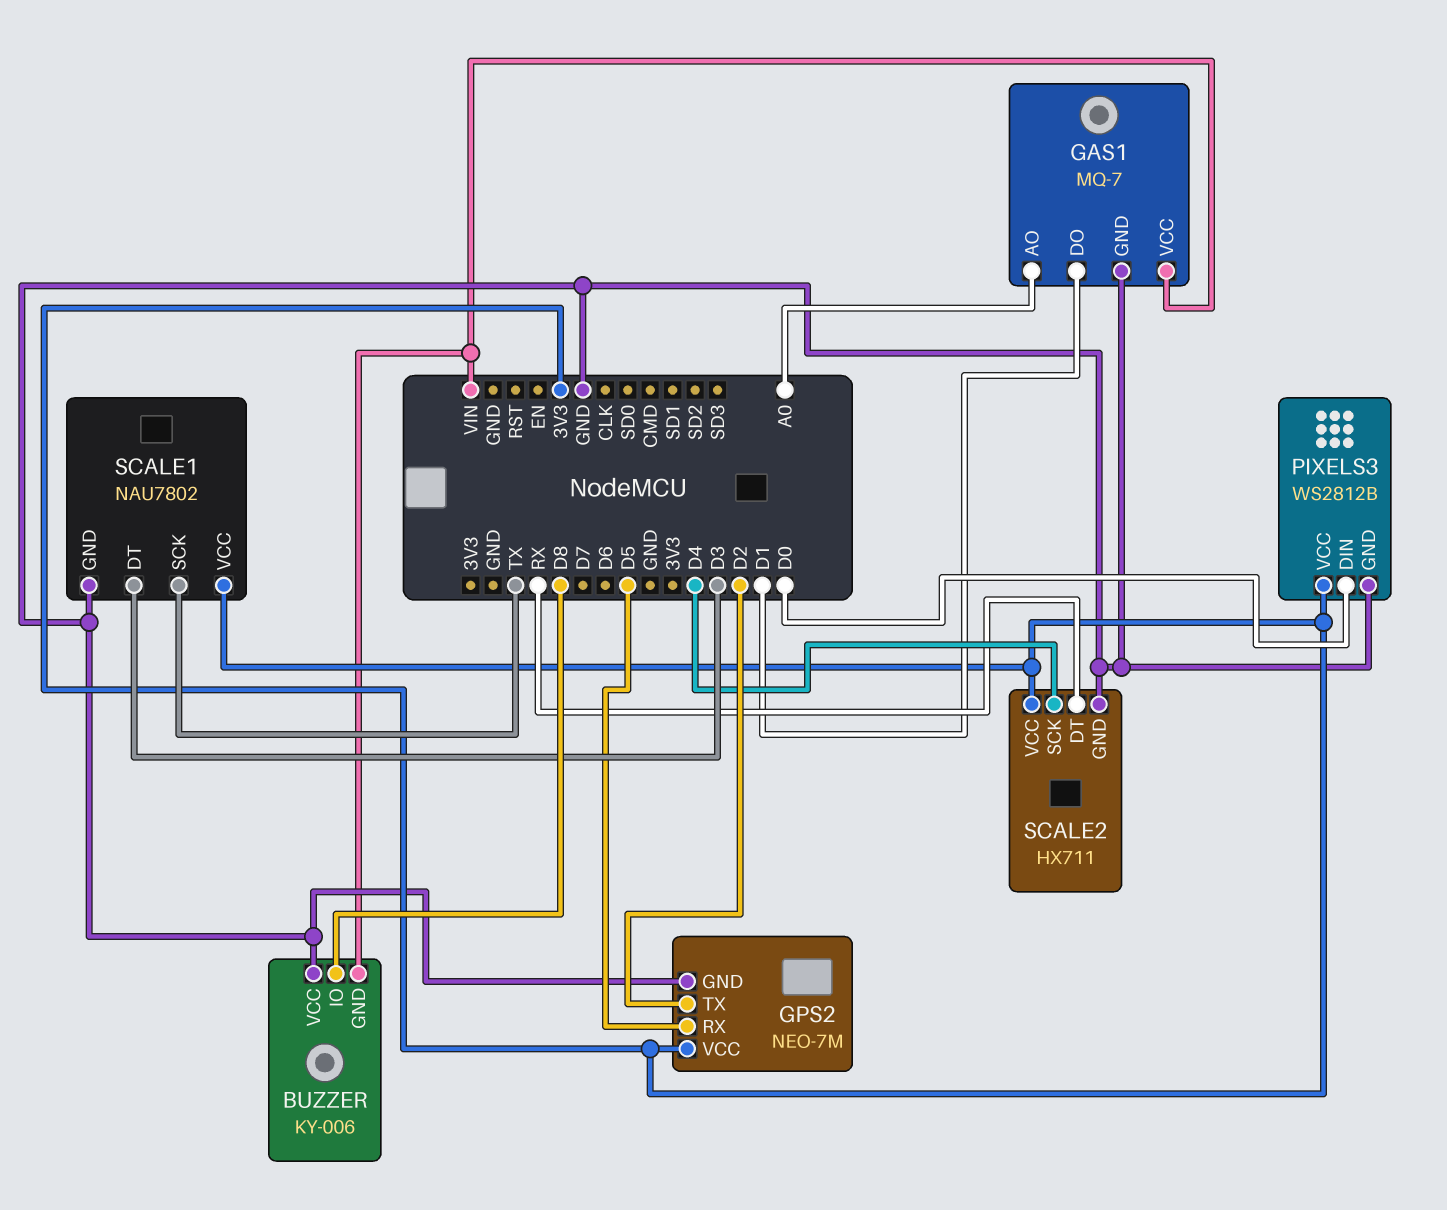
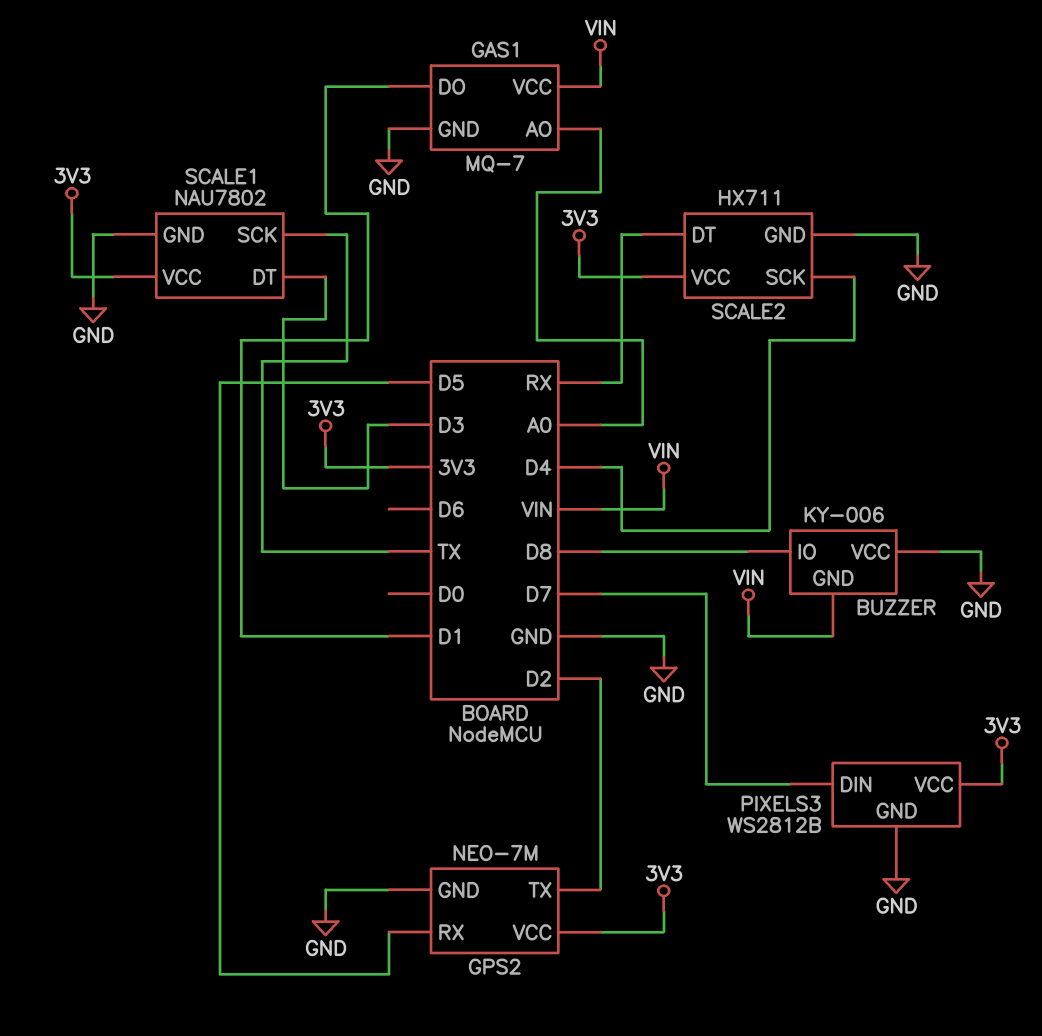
PIXELS3 pin DIN: D0 -> D7

